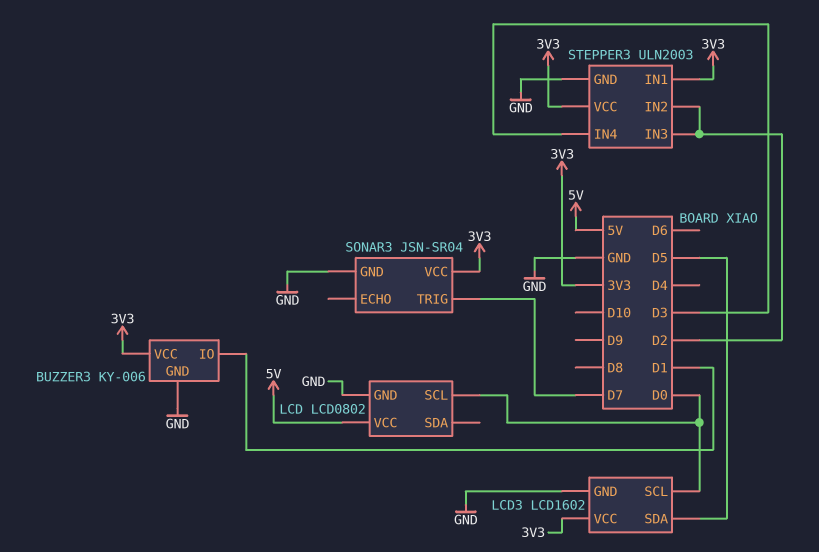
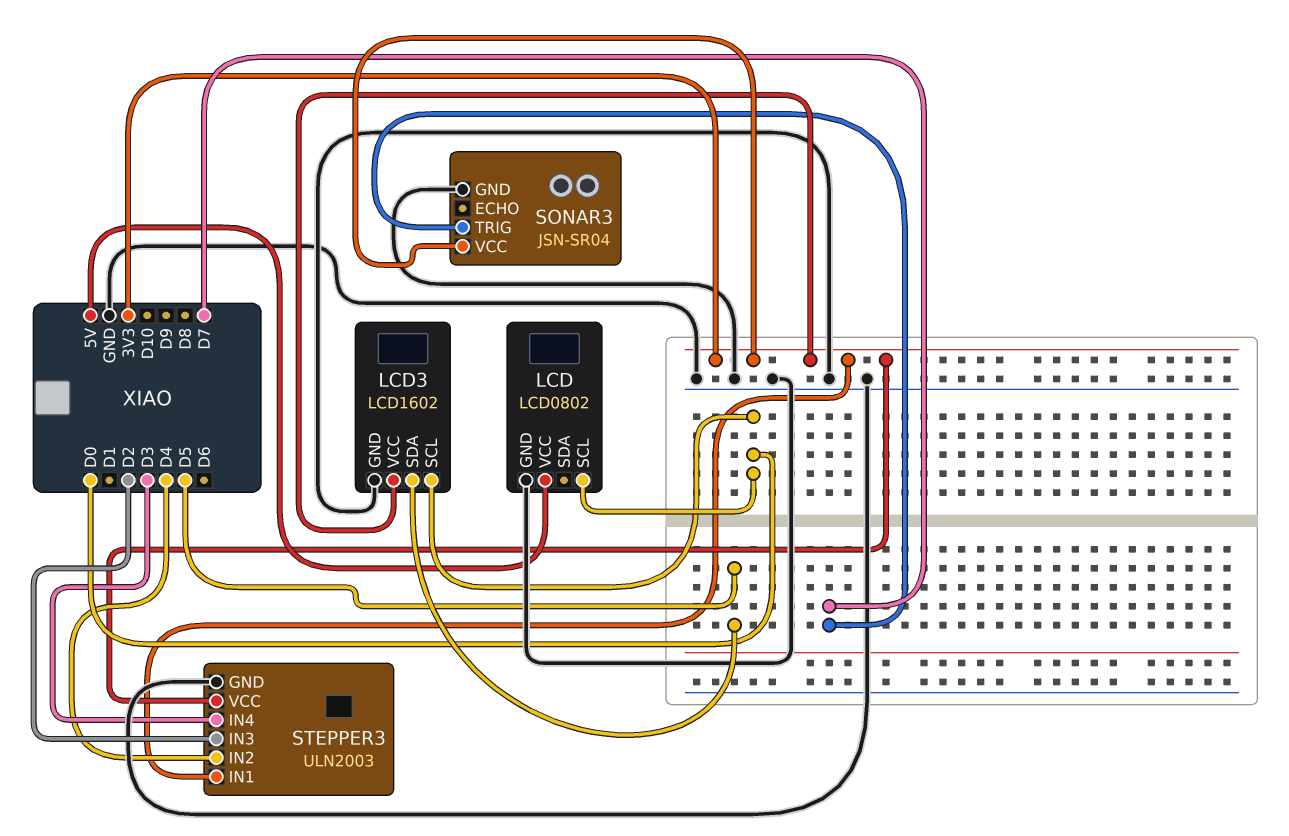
BUZZER3: KY-006 -> none
BUZZER3 pin GND: GND -> none
BUZZER3 pin IO: D1 -> none
BUZZER3 pin VCC: 3V3 -> none
STEPPER3 pin IN2: D2 -> D4

